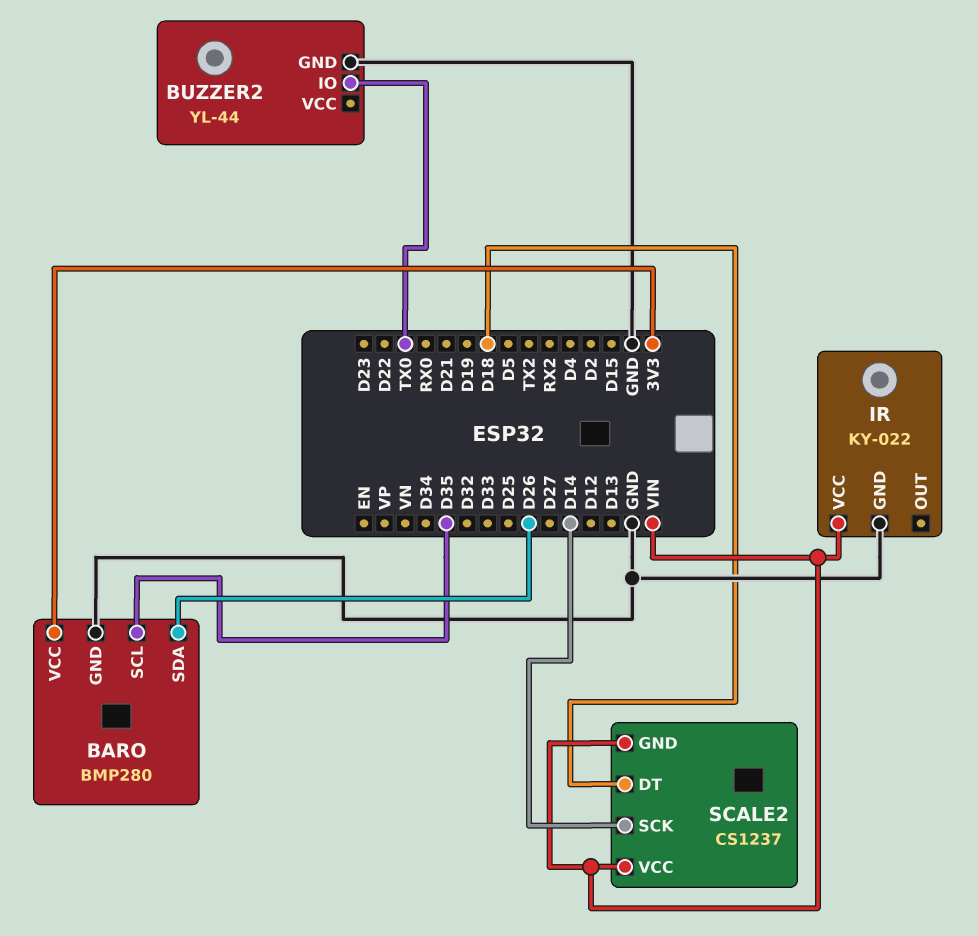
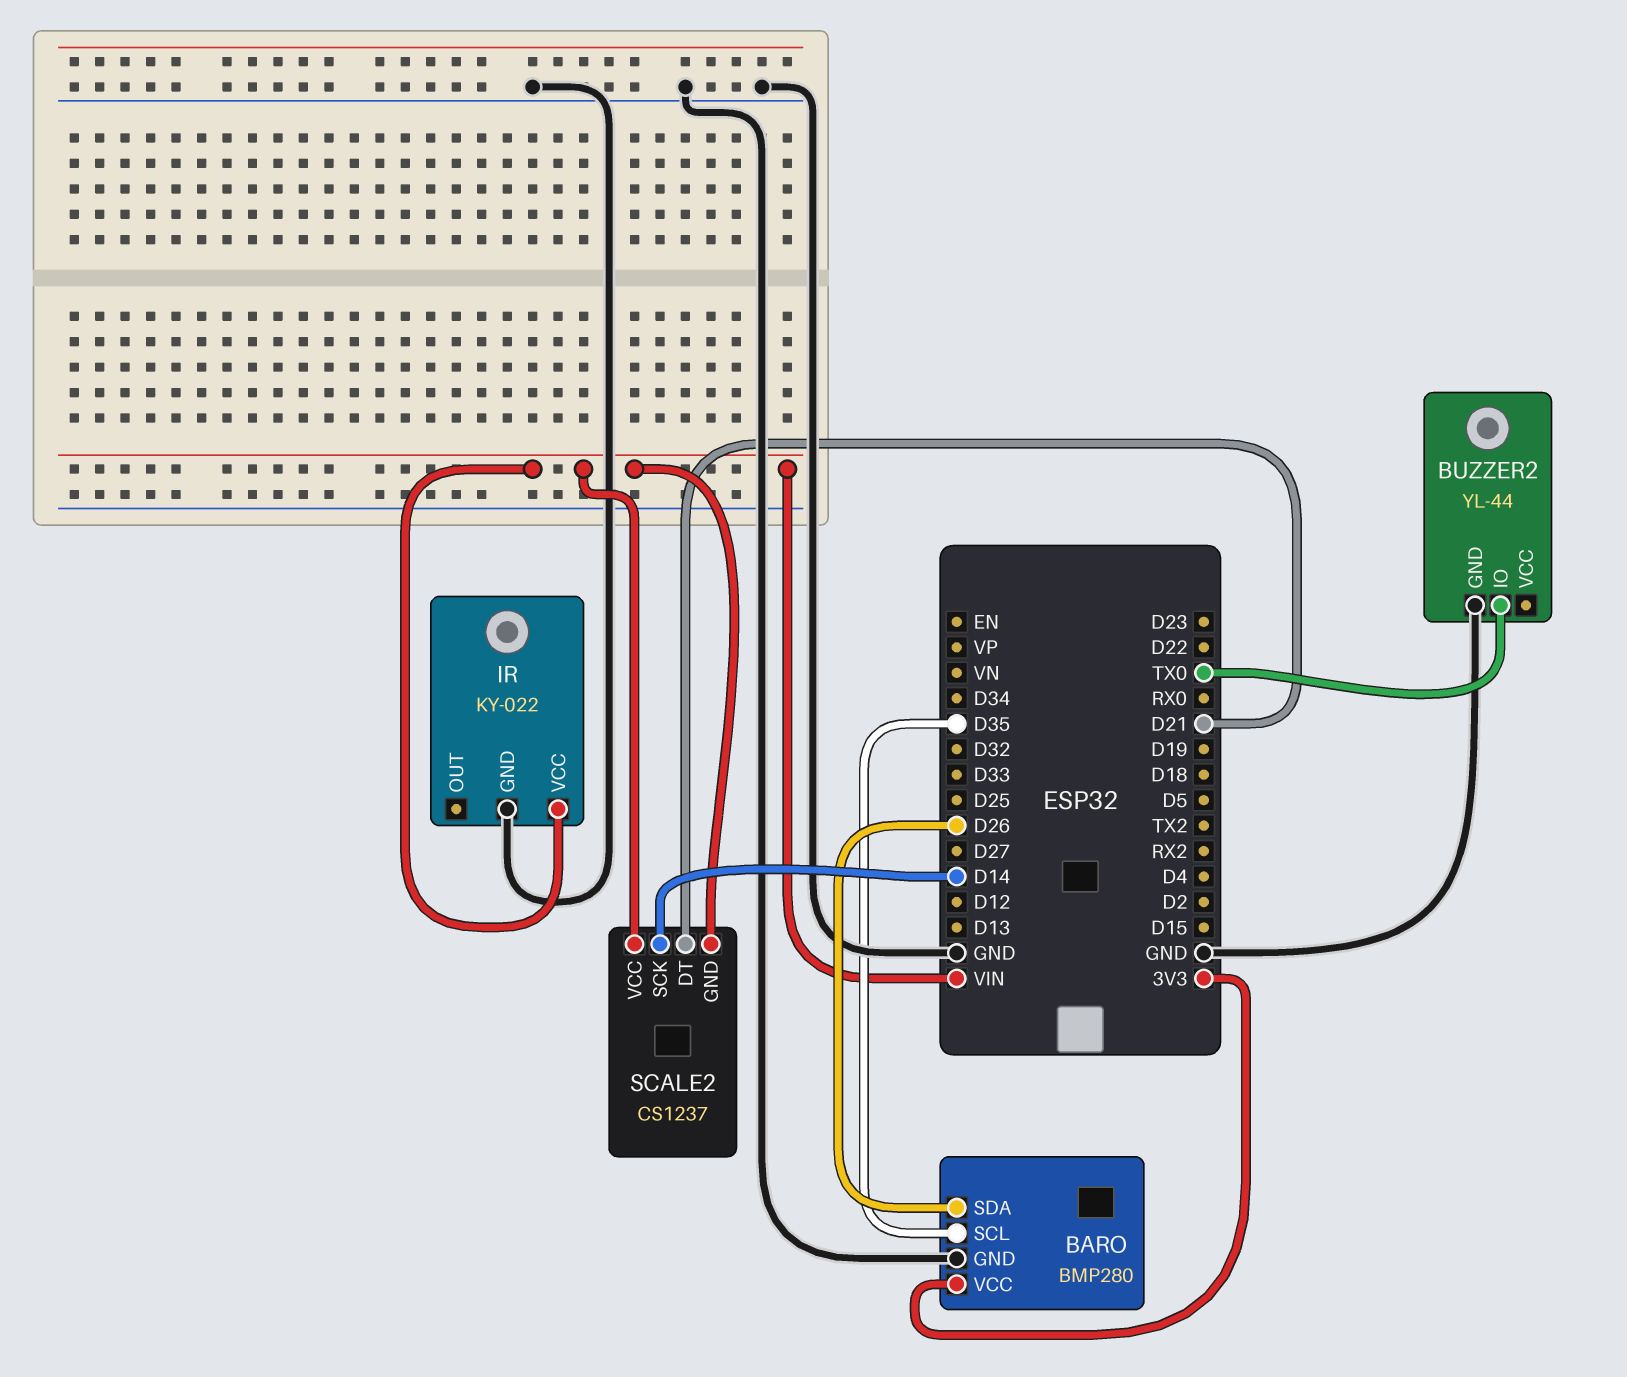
SCALE2 pin DT: D18 -> D21

